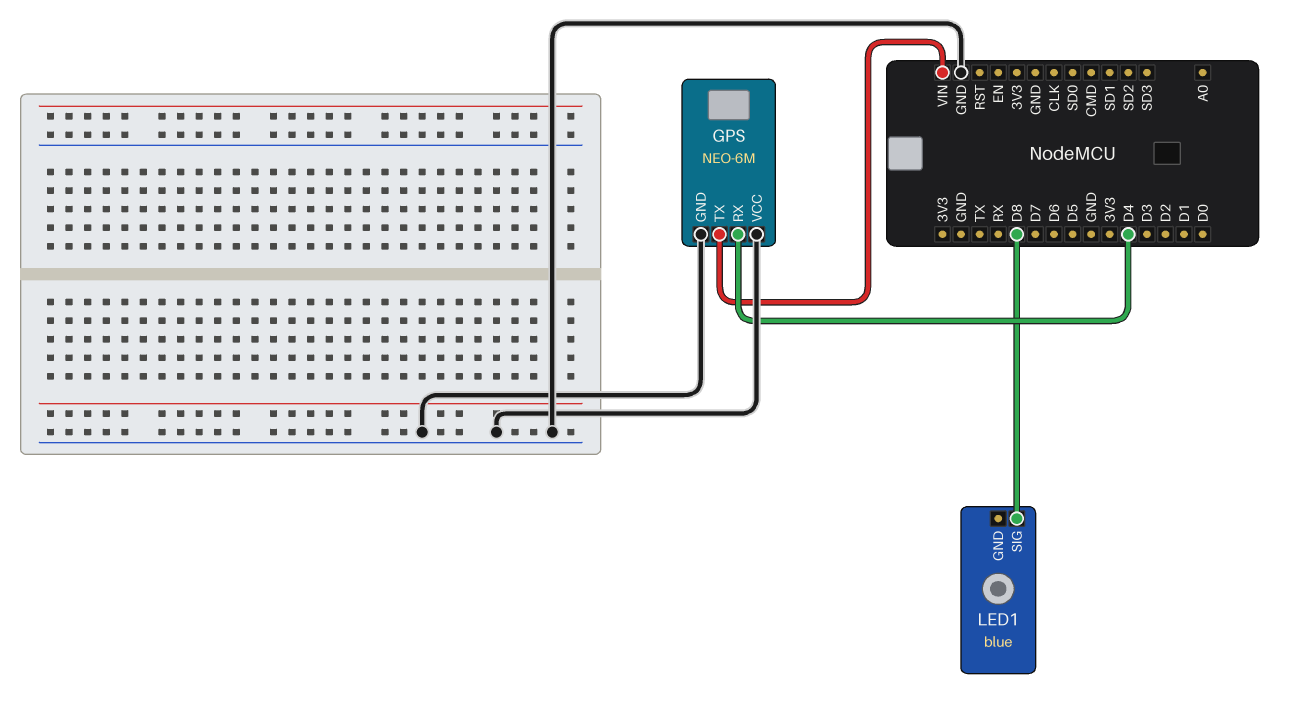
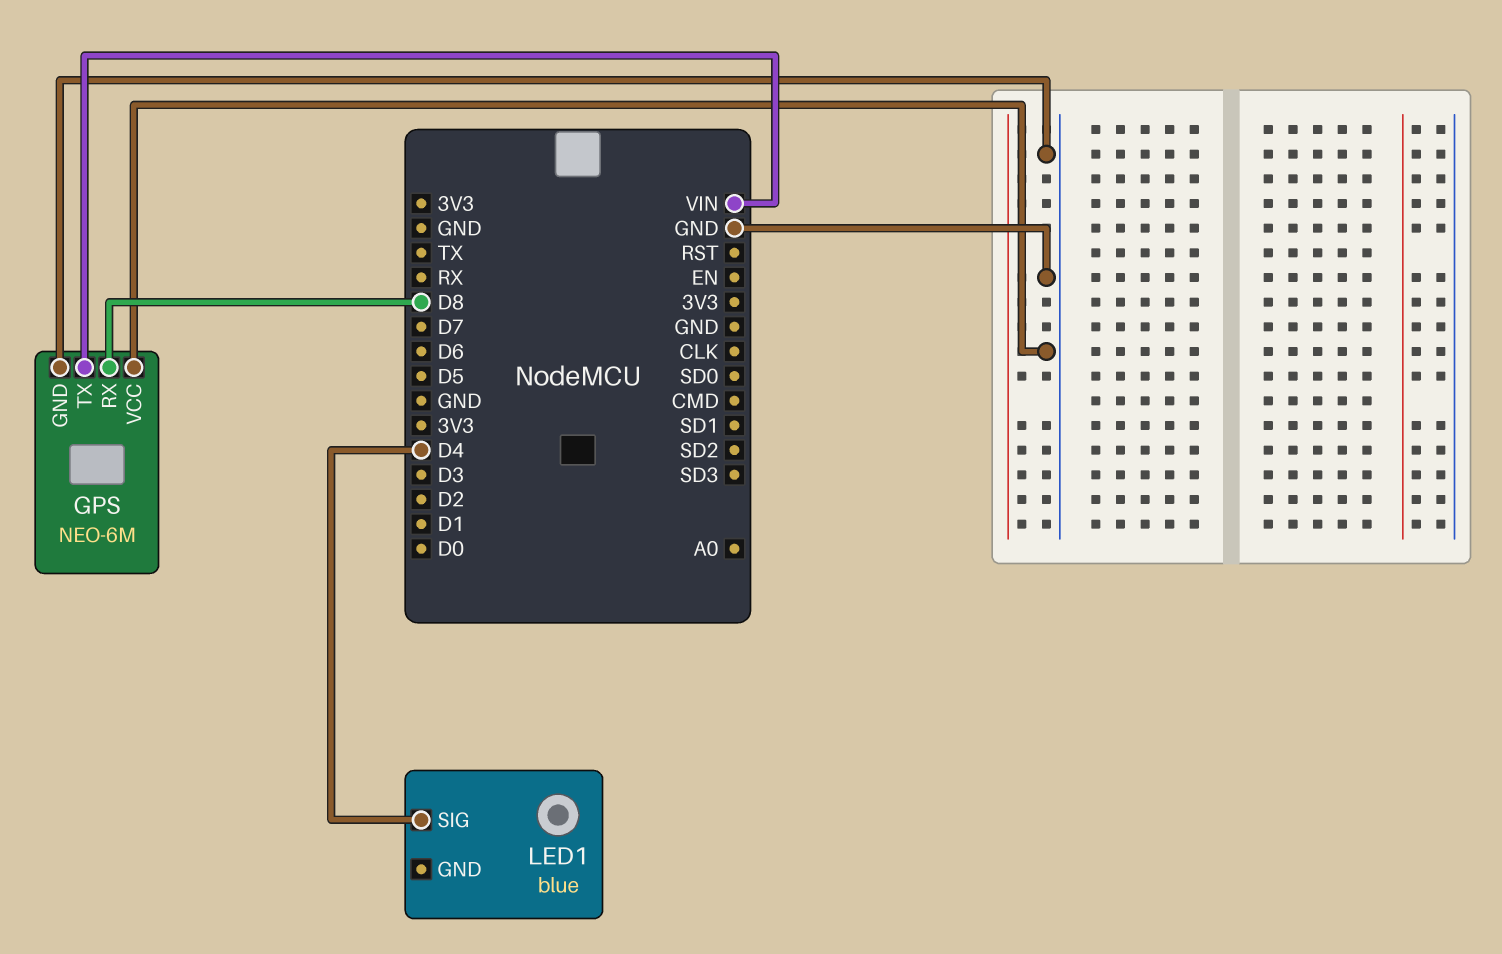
GPS pin RX: D4 -> D8
LED1 pin SIG: D8 -> D4

